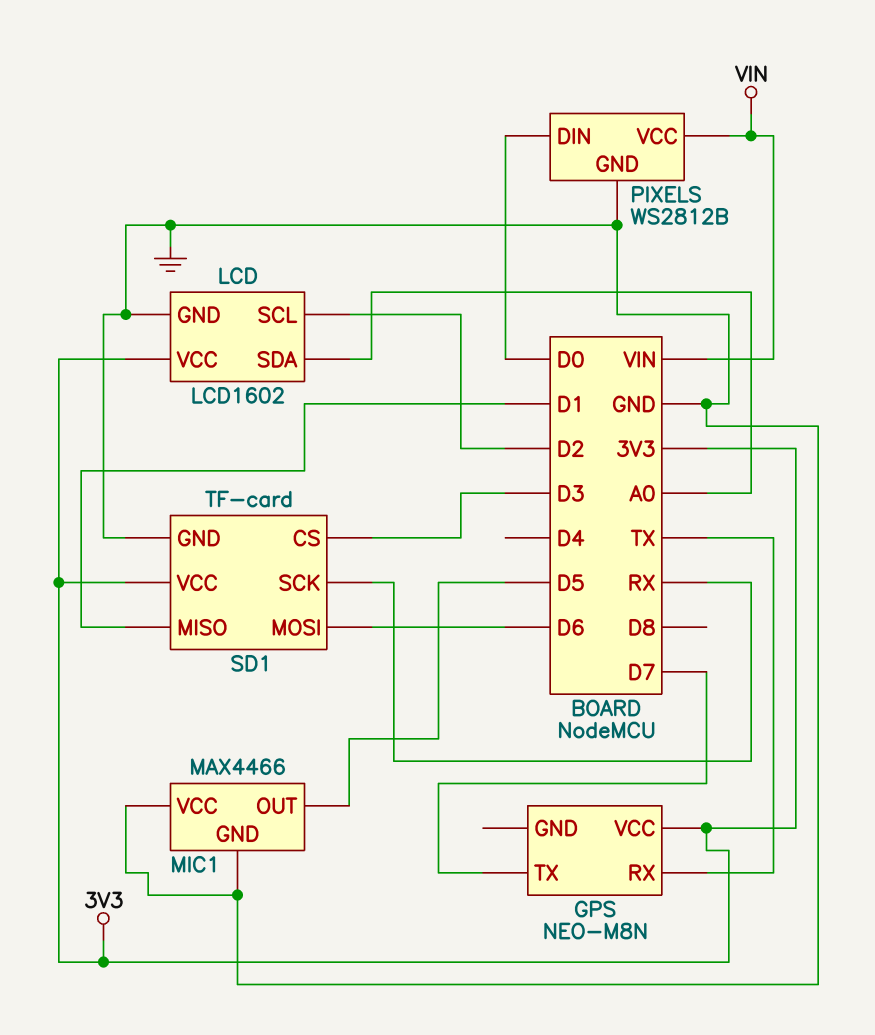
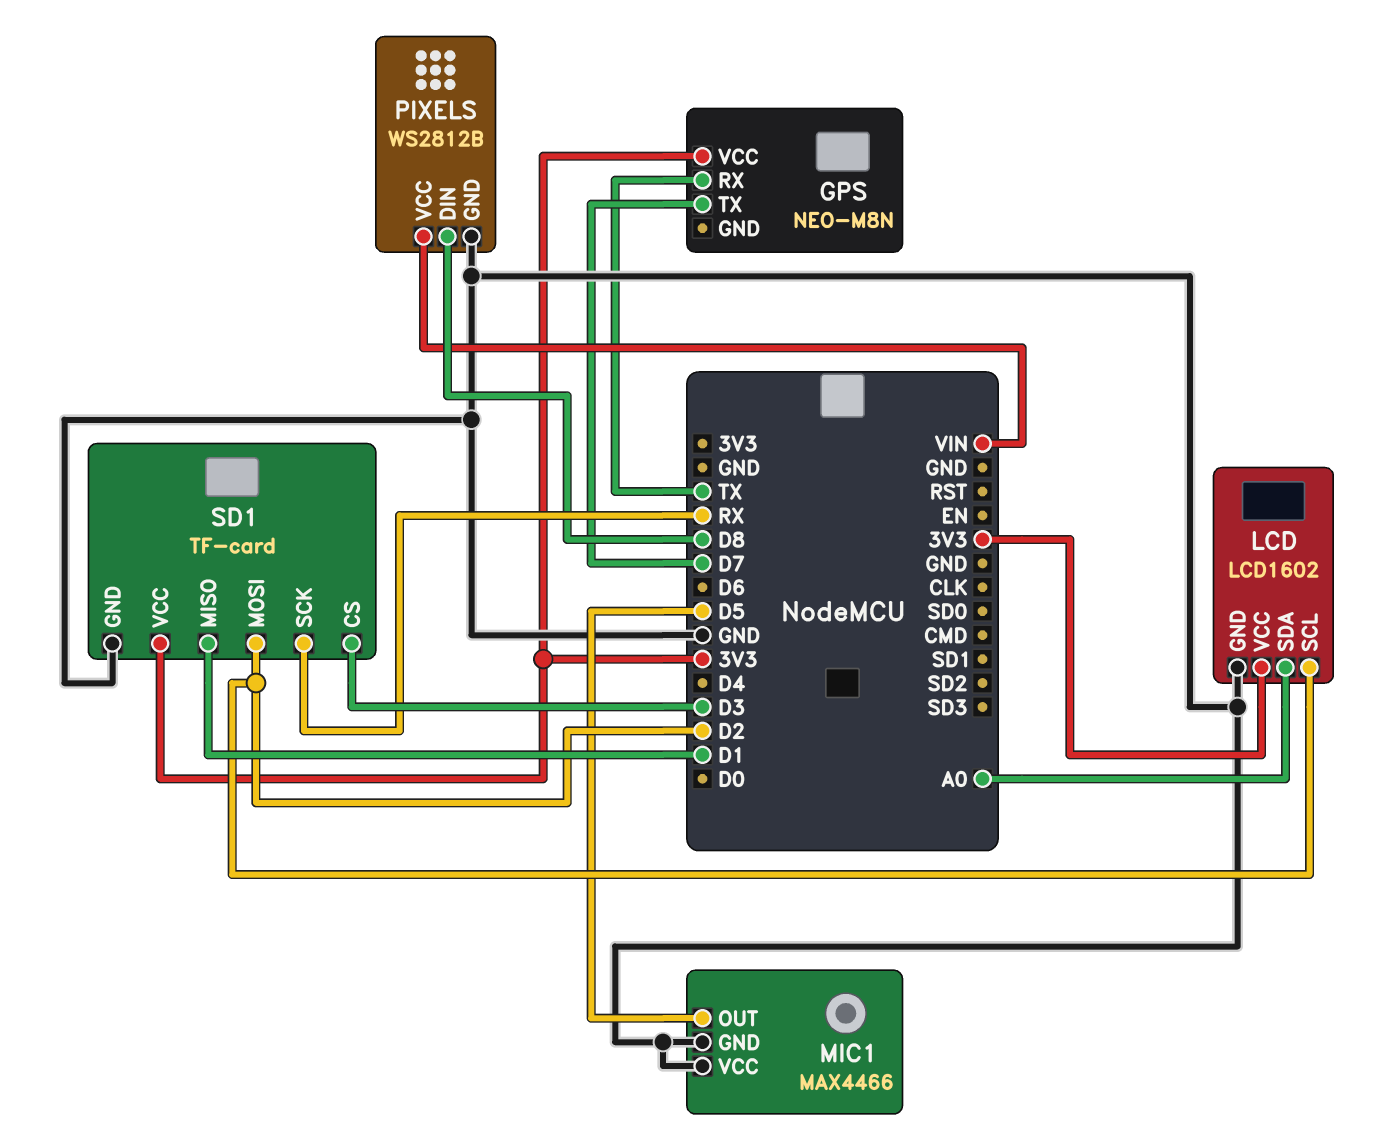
PIXELS pin DIN: D0 -> D8
SD1 pin MOSI: D6 -> D2

